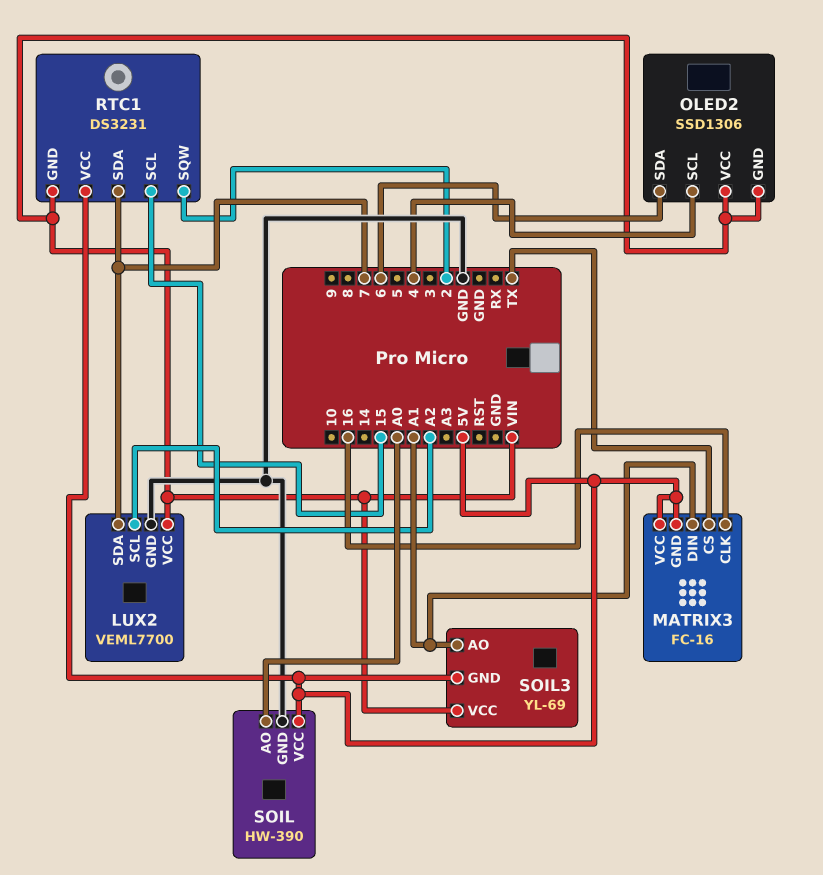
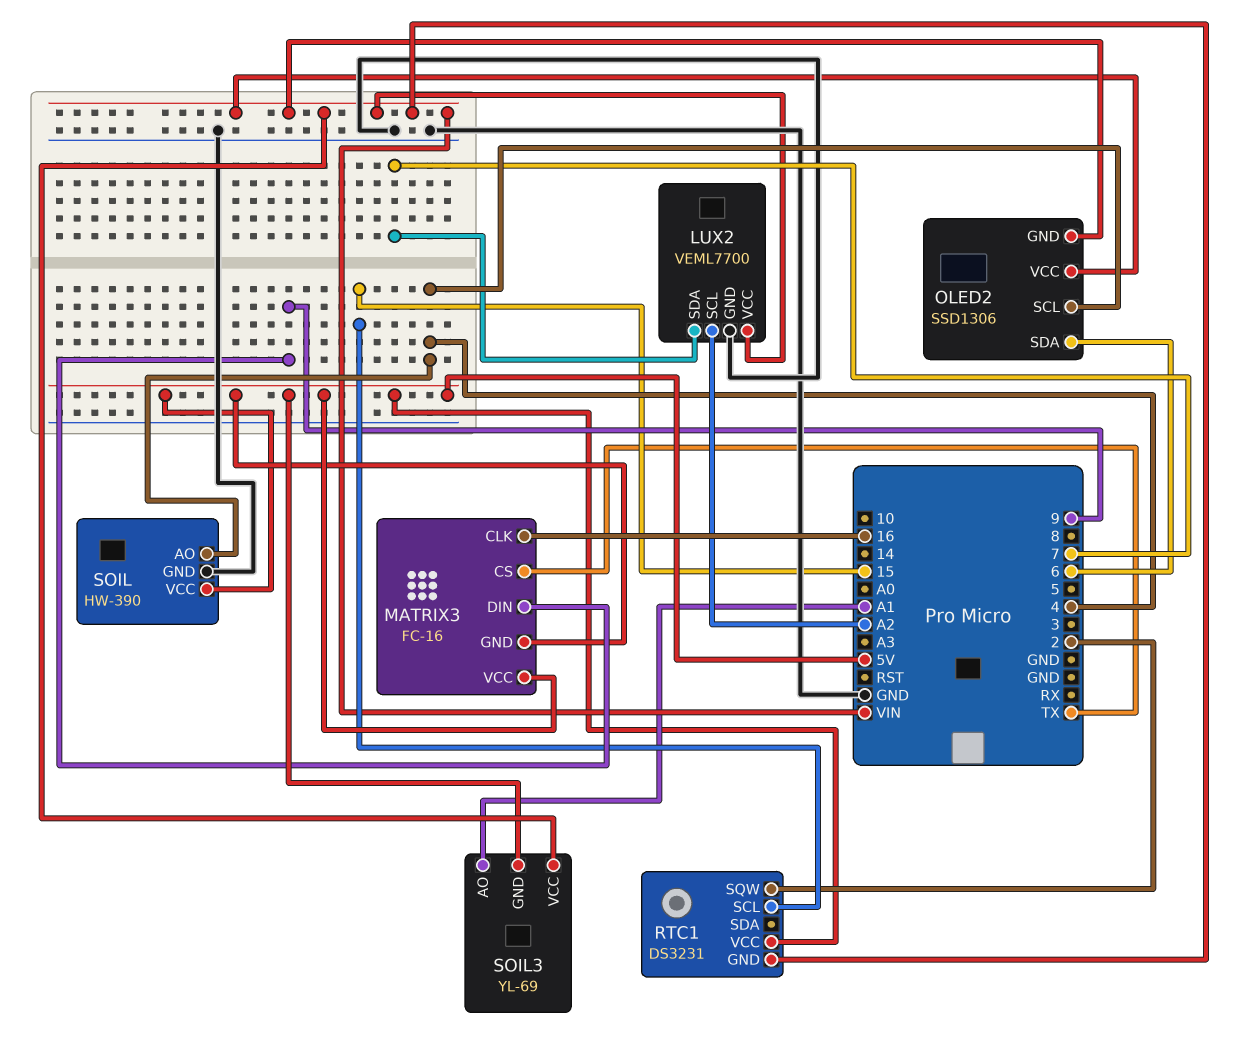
MATRIX3 pin DIN: A1 -> 9
RTC1 pin SDA: 7 -> none
SOIL pin AO: A0 -> 4

